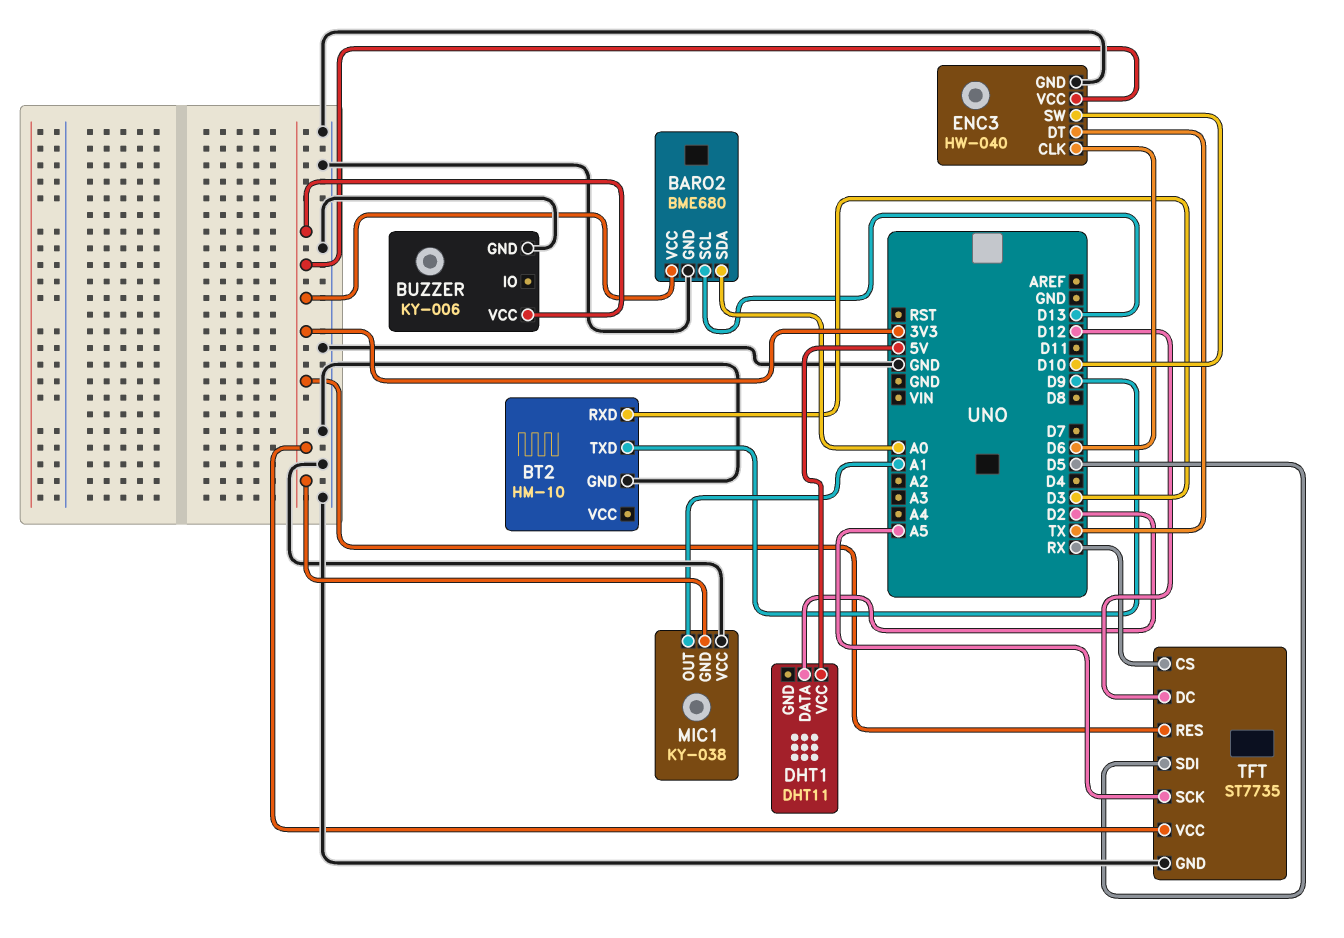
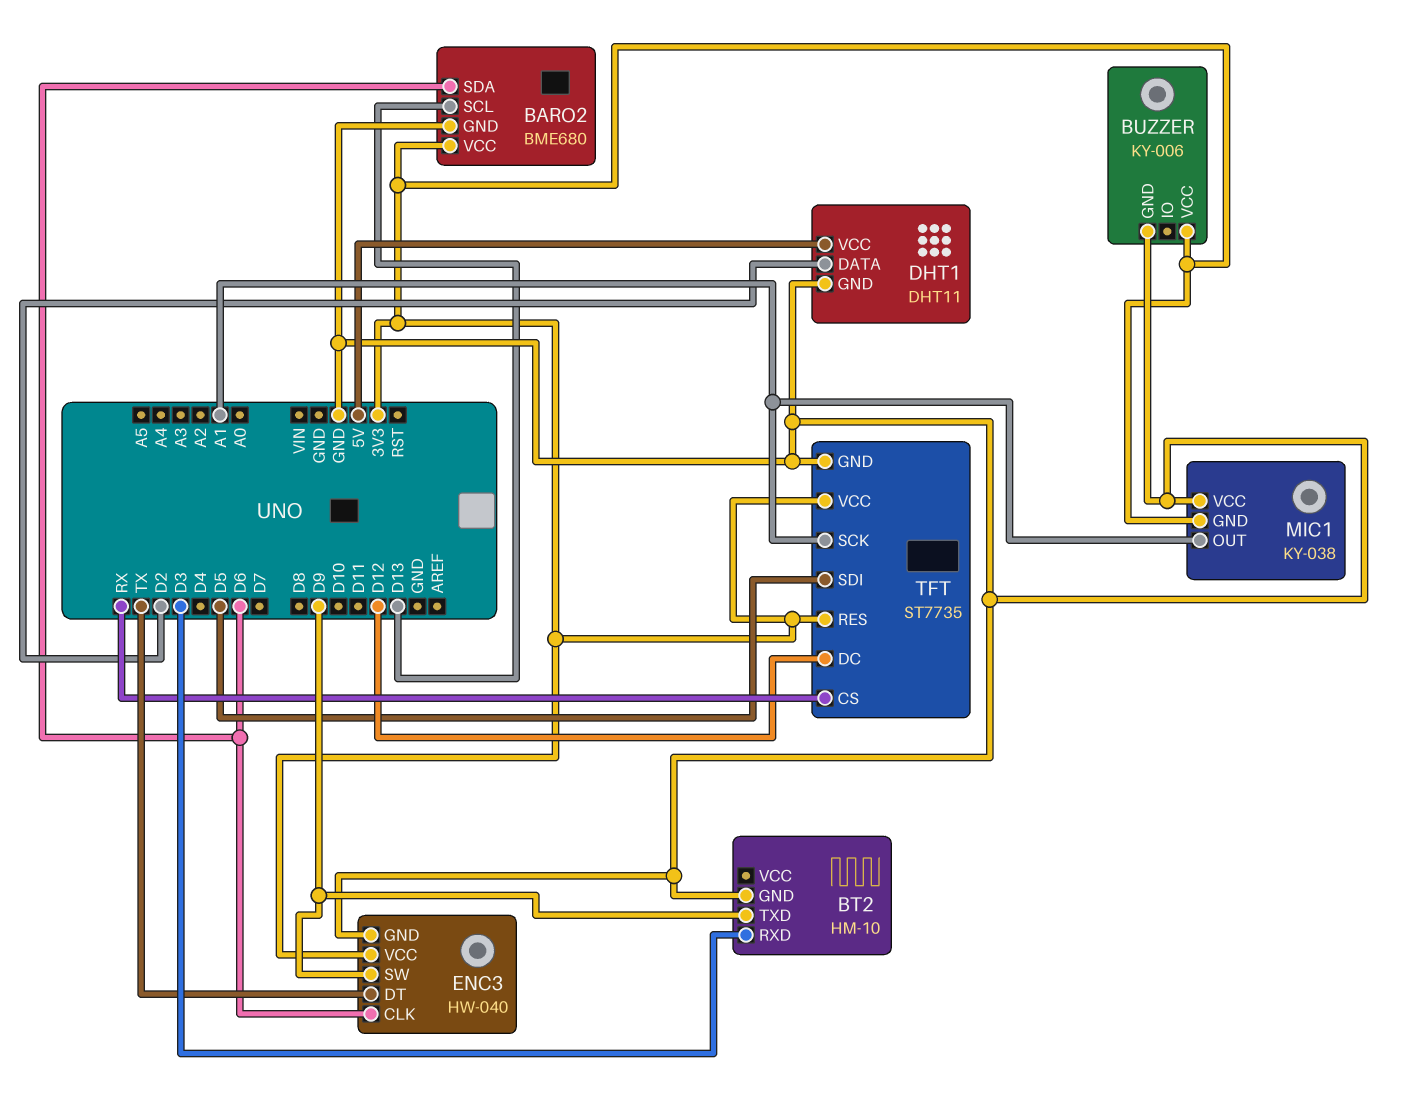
BARO2 pin SDA: A0 -> D6
DHT1 pin GND: none -> GND
ENC3 pin SW: D10 -> D9
TFT pin SCK: A5 -> A1

